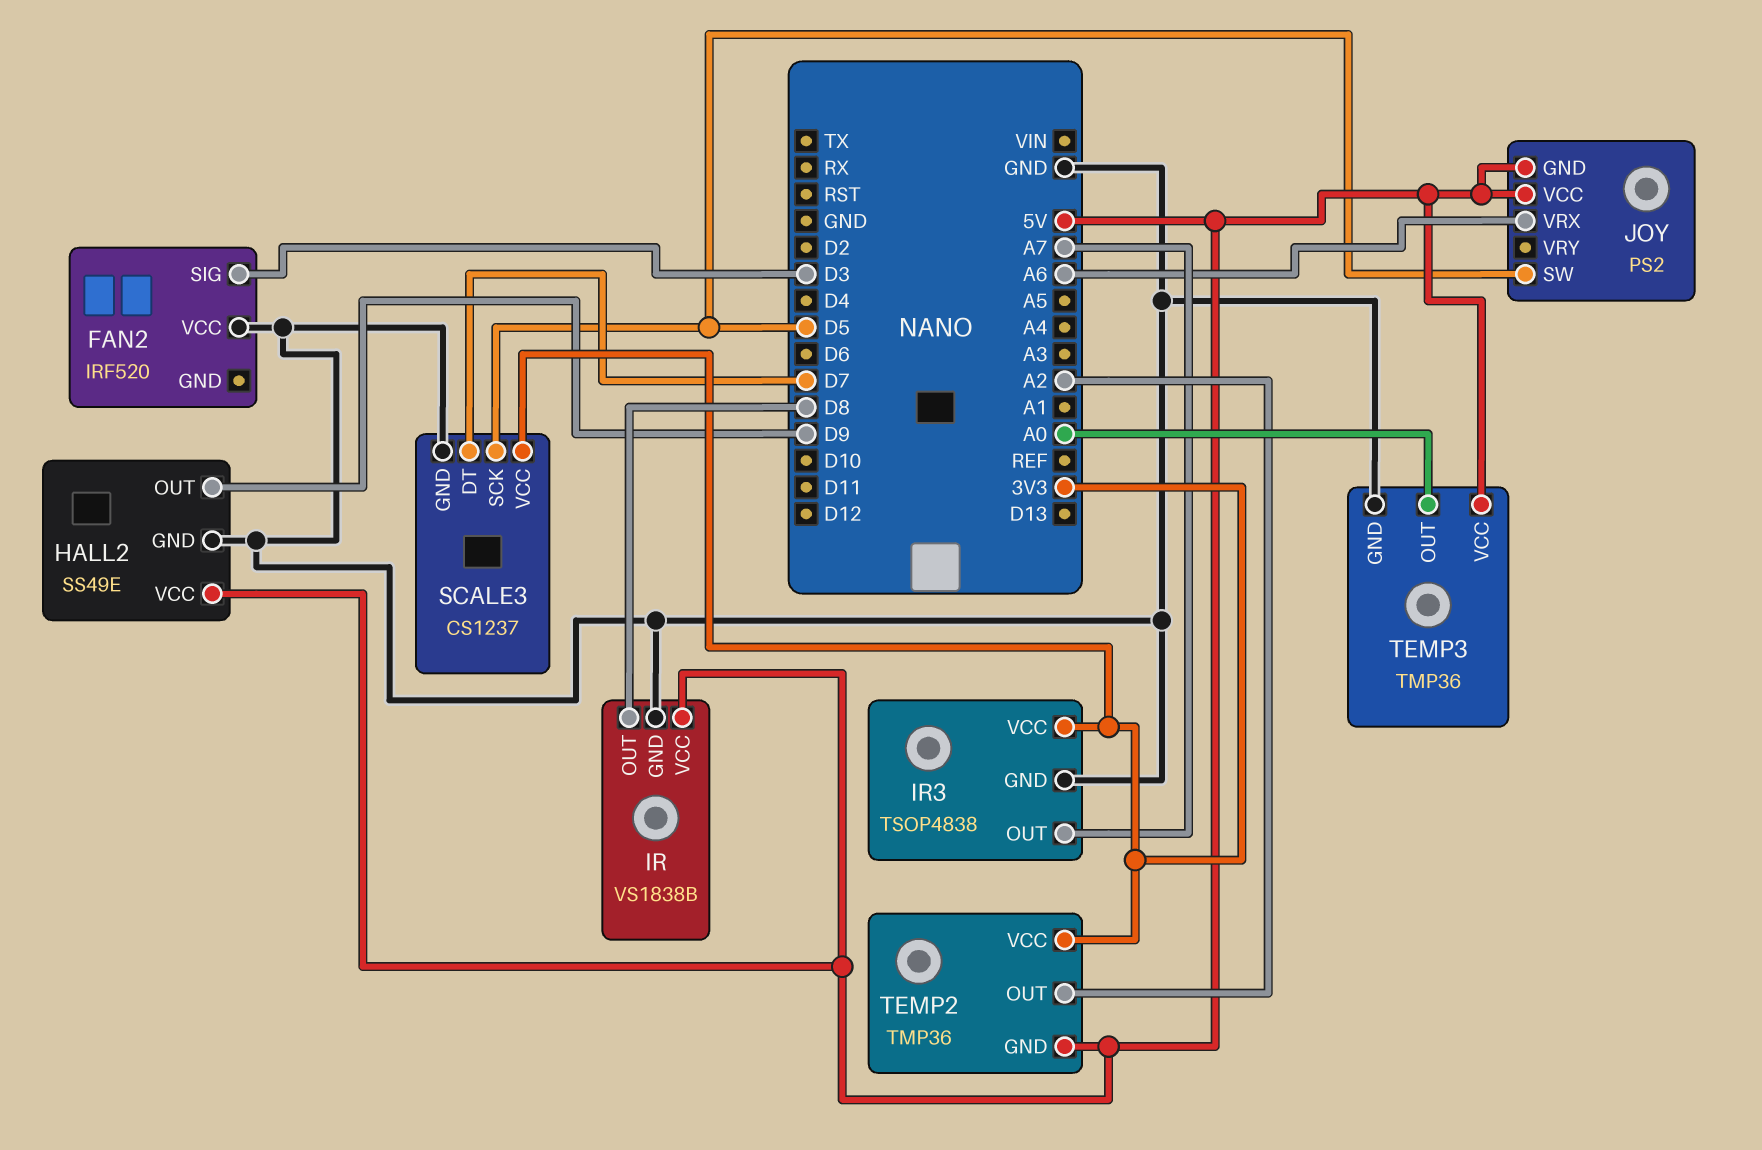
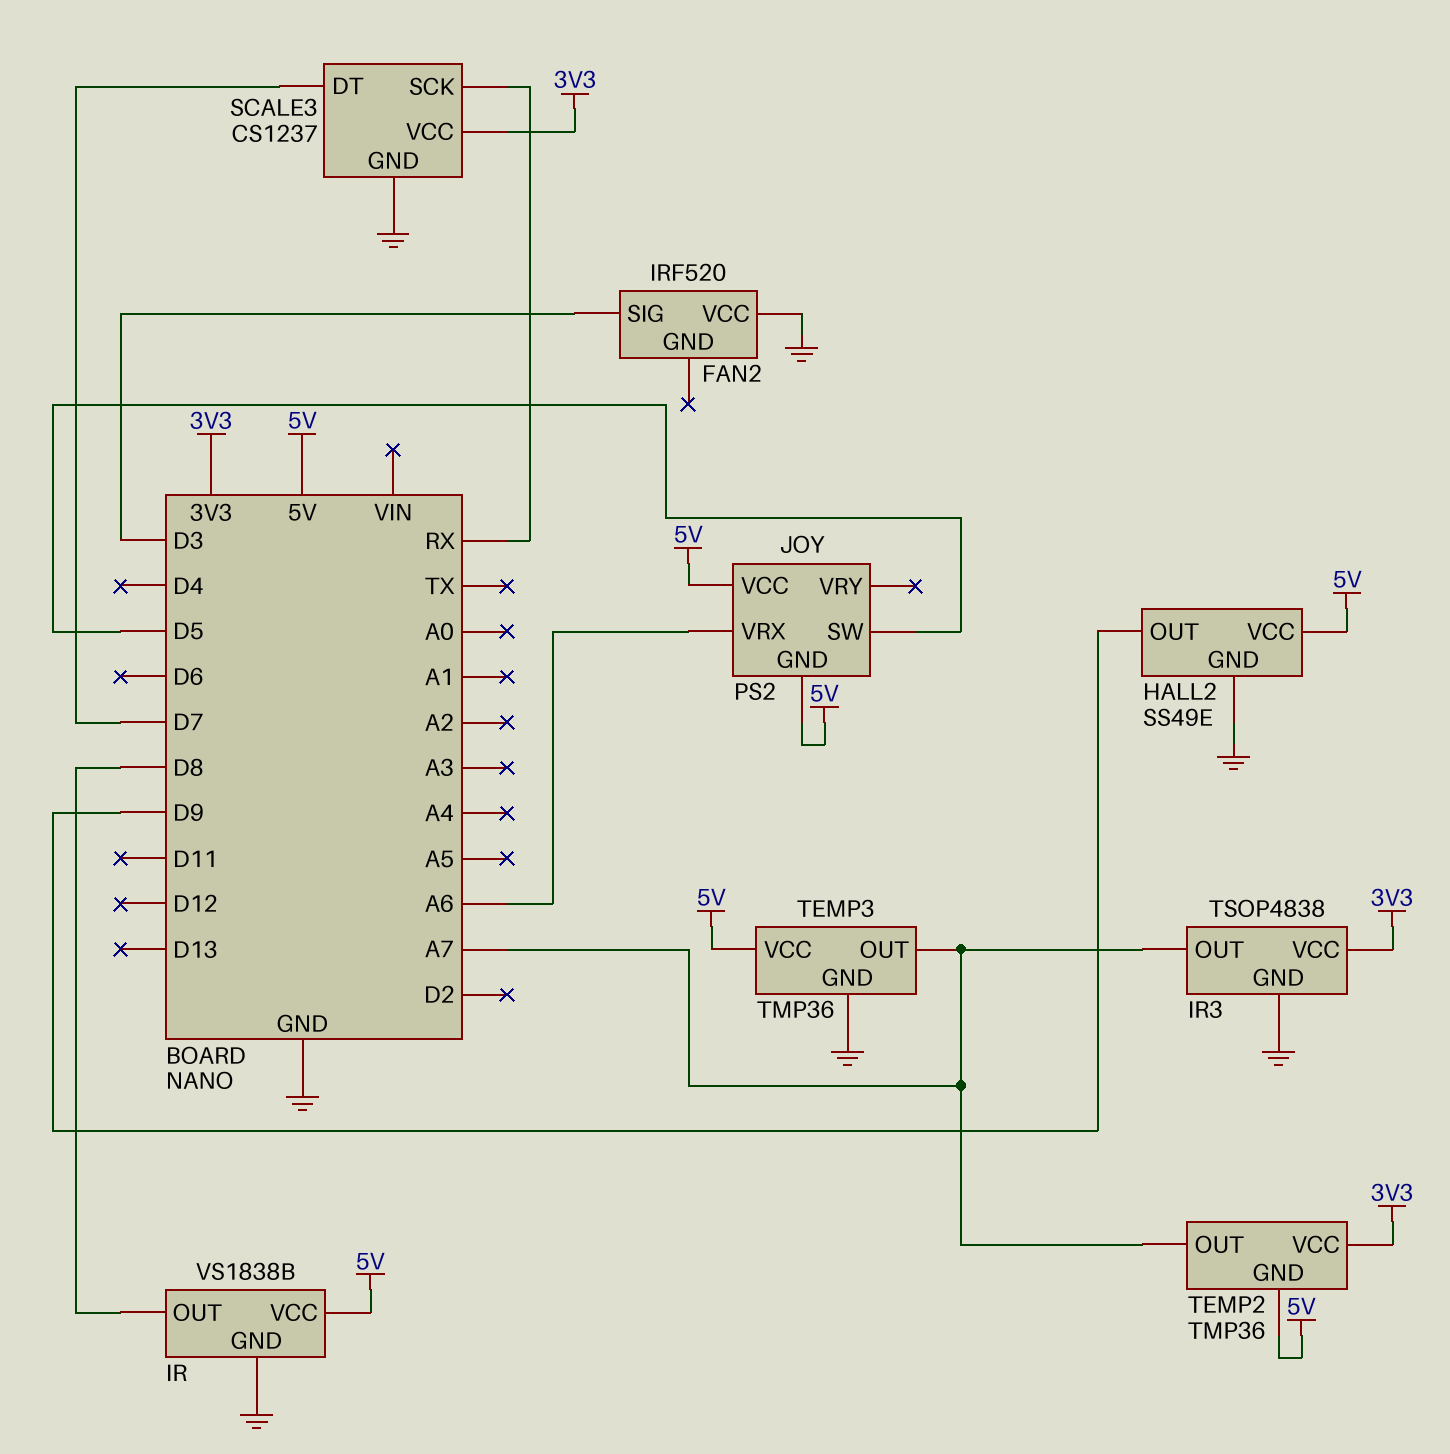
SCALE3 pin SCK: D5 -> RX
TEMP2 pin OUT: A2 -> A7
TEMP3 pin OUT: A0 -> A7

